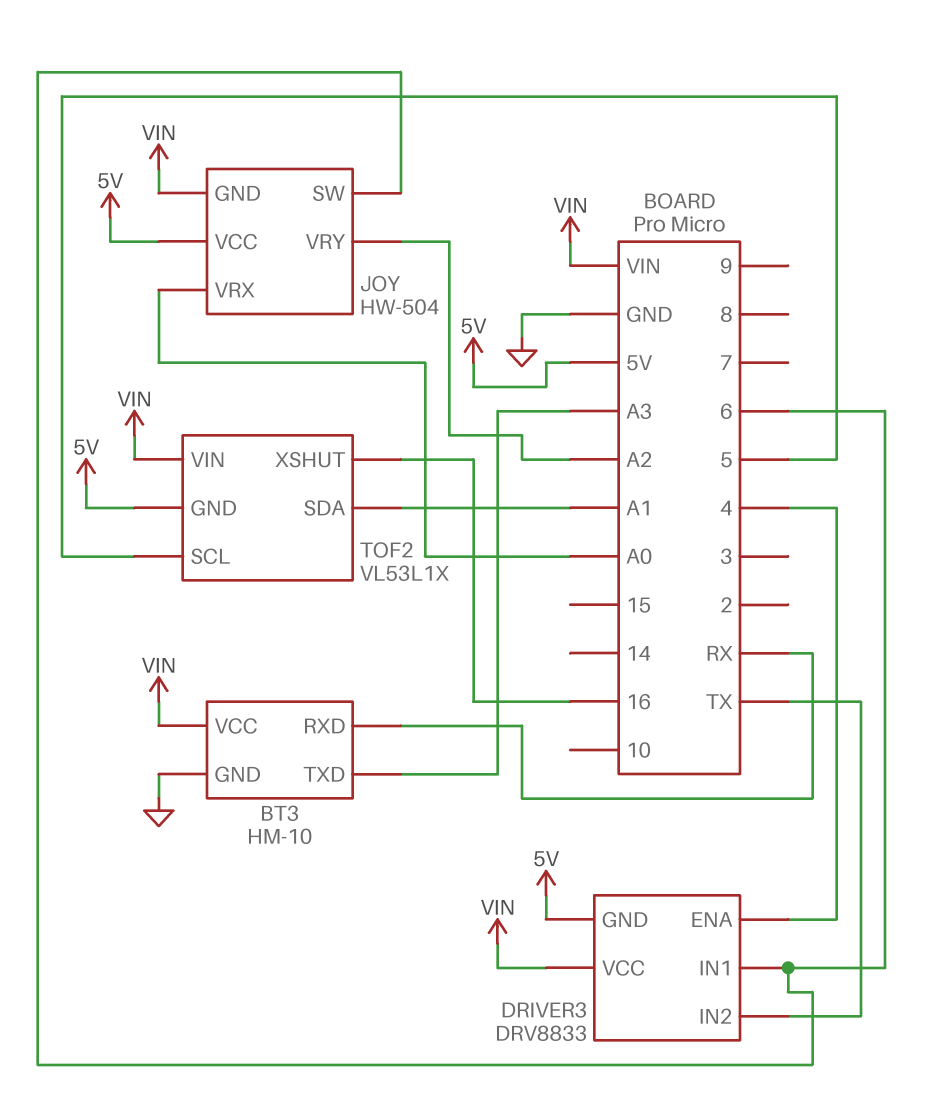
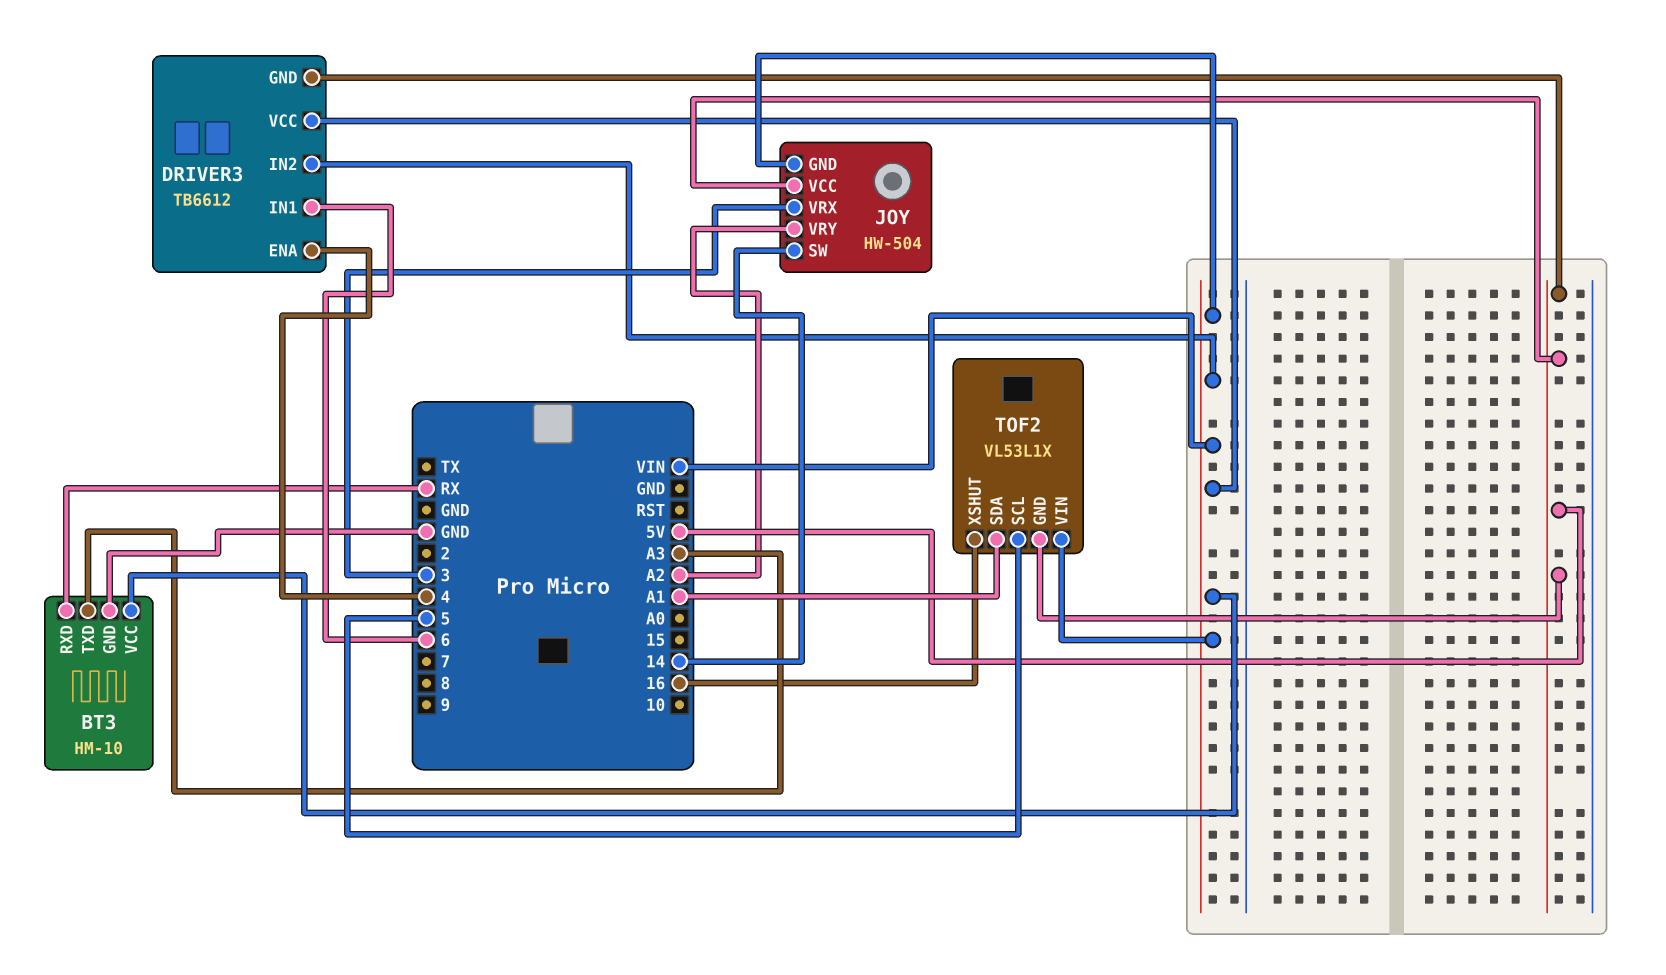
DRIVER3: DRV8833 -> TB6612
DRIVER3 pin IN2: TX -> VIN
JOY pin SW: 6 -> 14
JOY pin VRX: A0 -> 3

